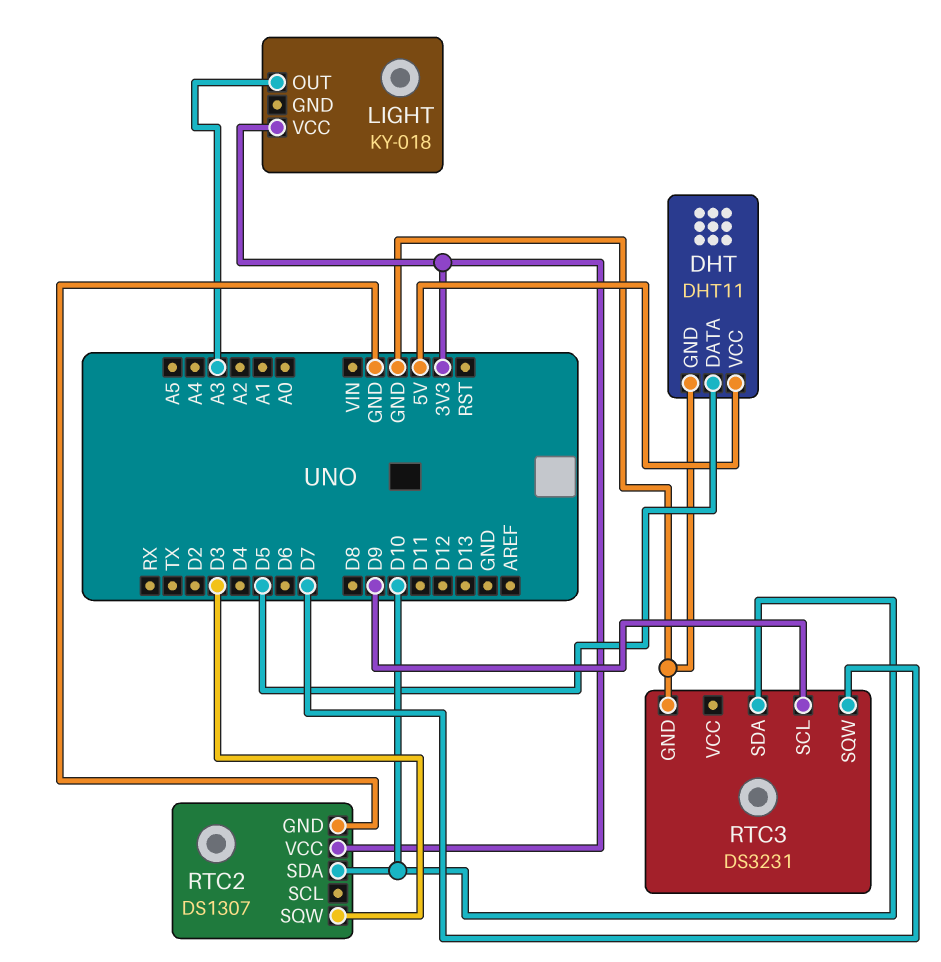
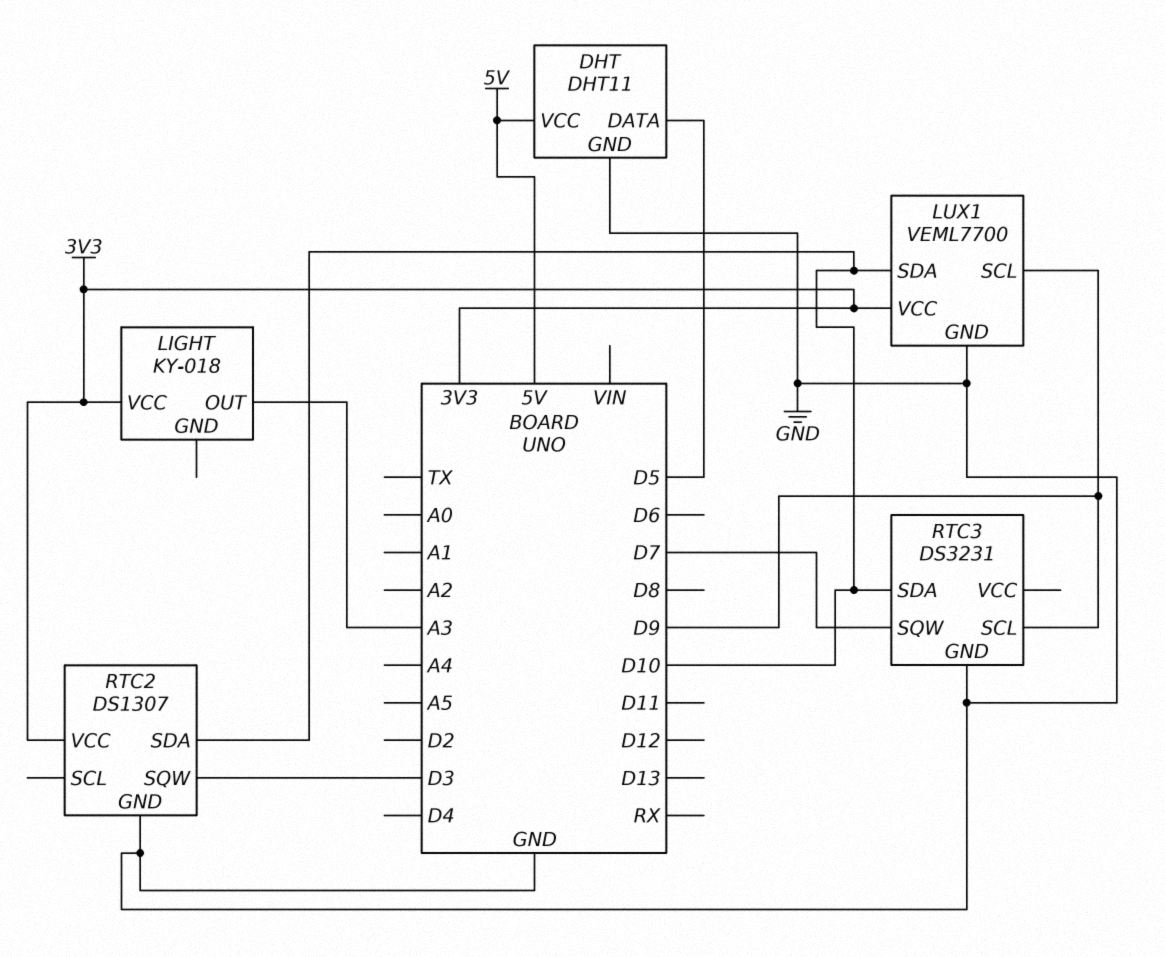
LUX1: none -> VEML7700
LUX1 pin GND: none -> GND
LUX1 pin SCL: none -> D9
LUX1 pin SDA: none -> D10
LUX1 pin VCC: none -> 3V3

